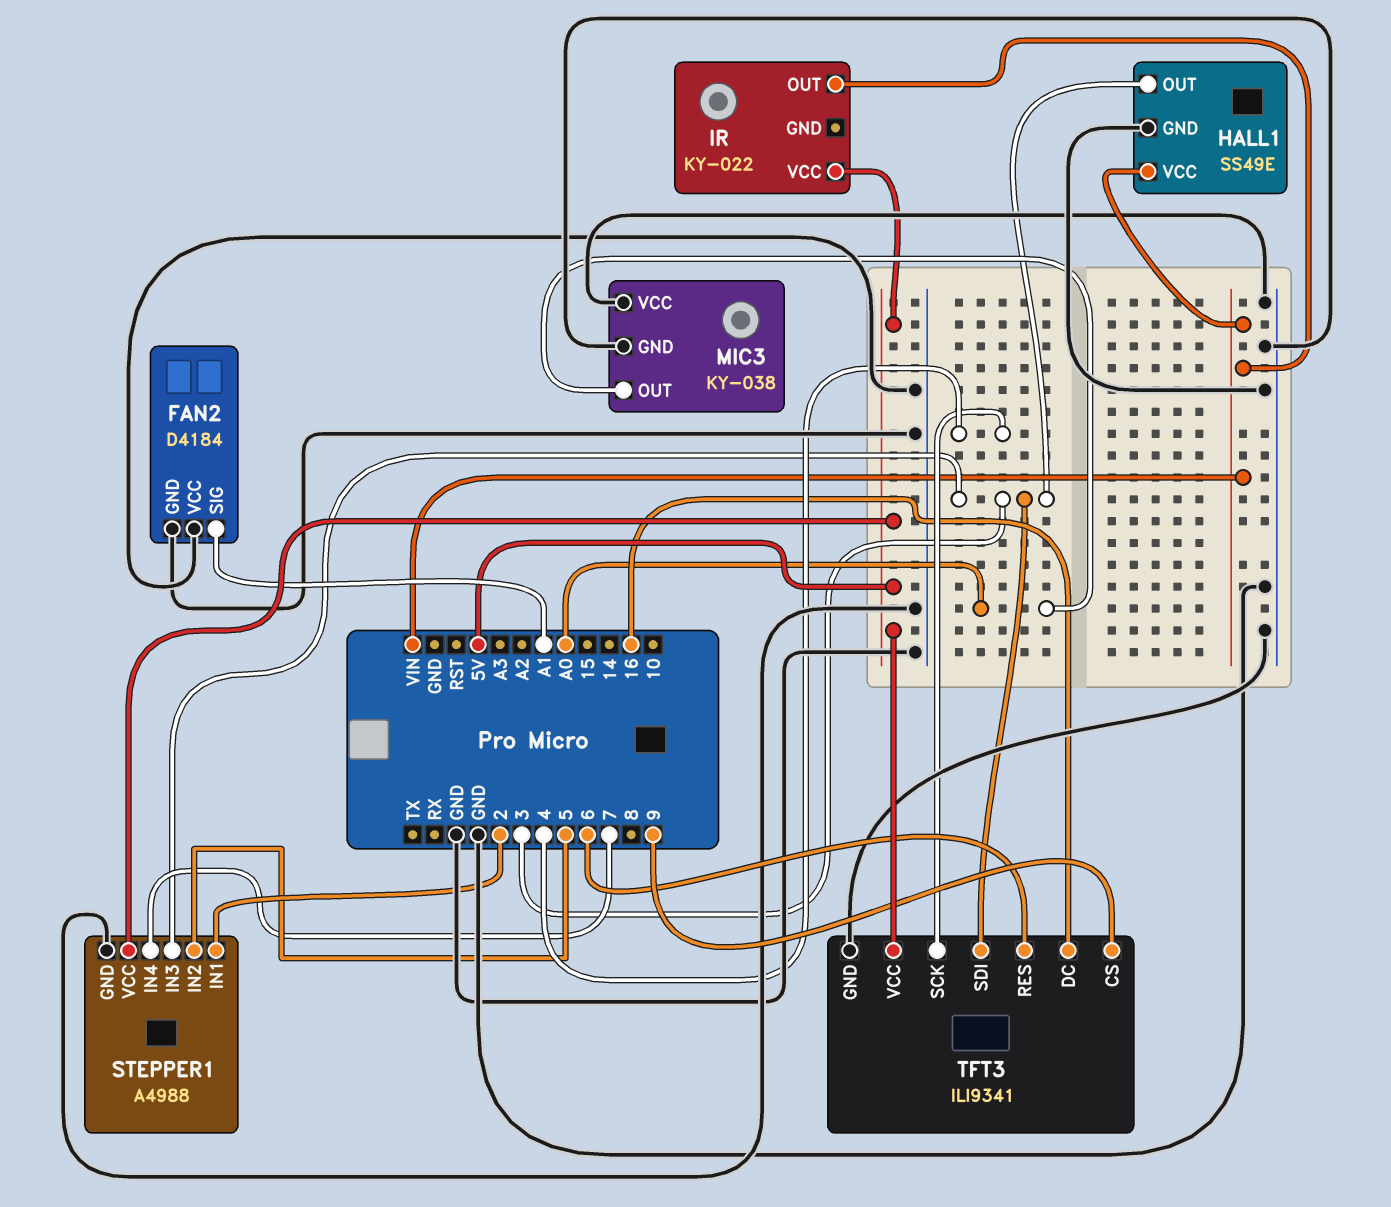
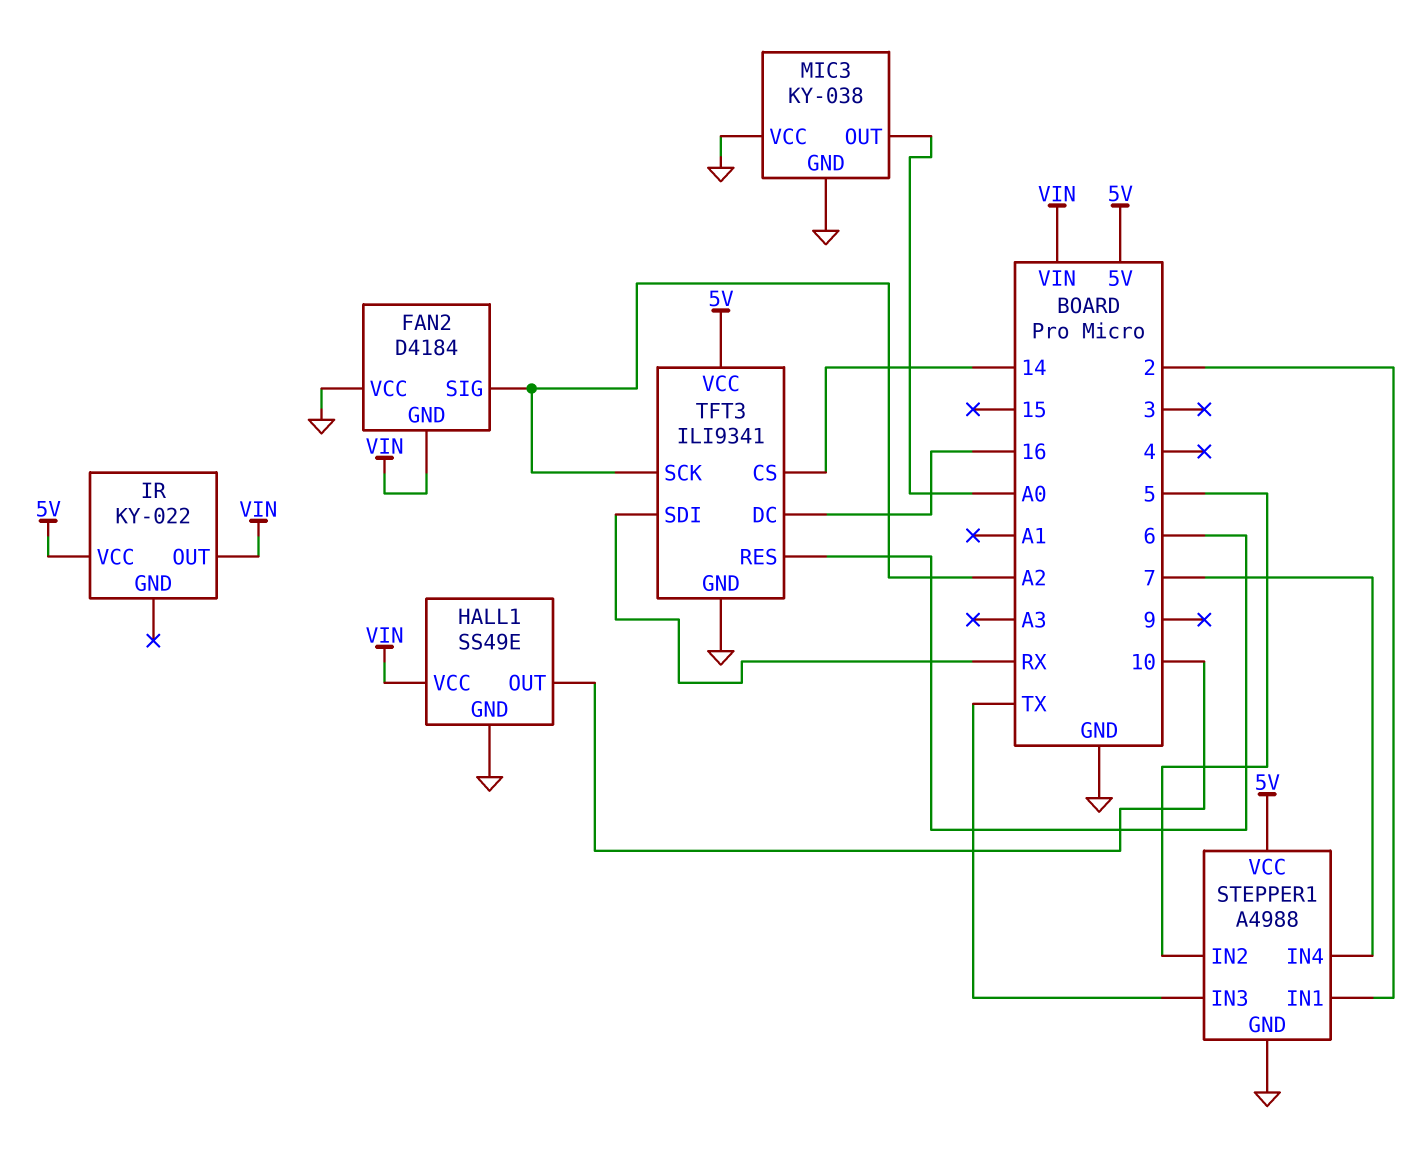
FAN2 pin GND: GND -> VIN
FAN2 pin SIG: A1 -> A2
HALL1 pin OUT: 3 -> 10
STEPPER1 pin IN3: 3 -> TX
TFT3 pin CS: 9 -> 14
TFT3 pin SCK: 4 -> A2
TFT3 pin SDI: 3 -> RX

